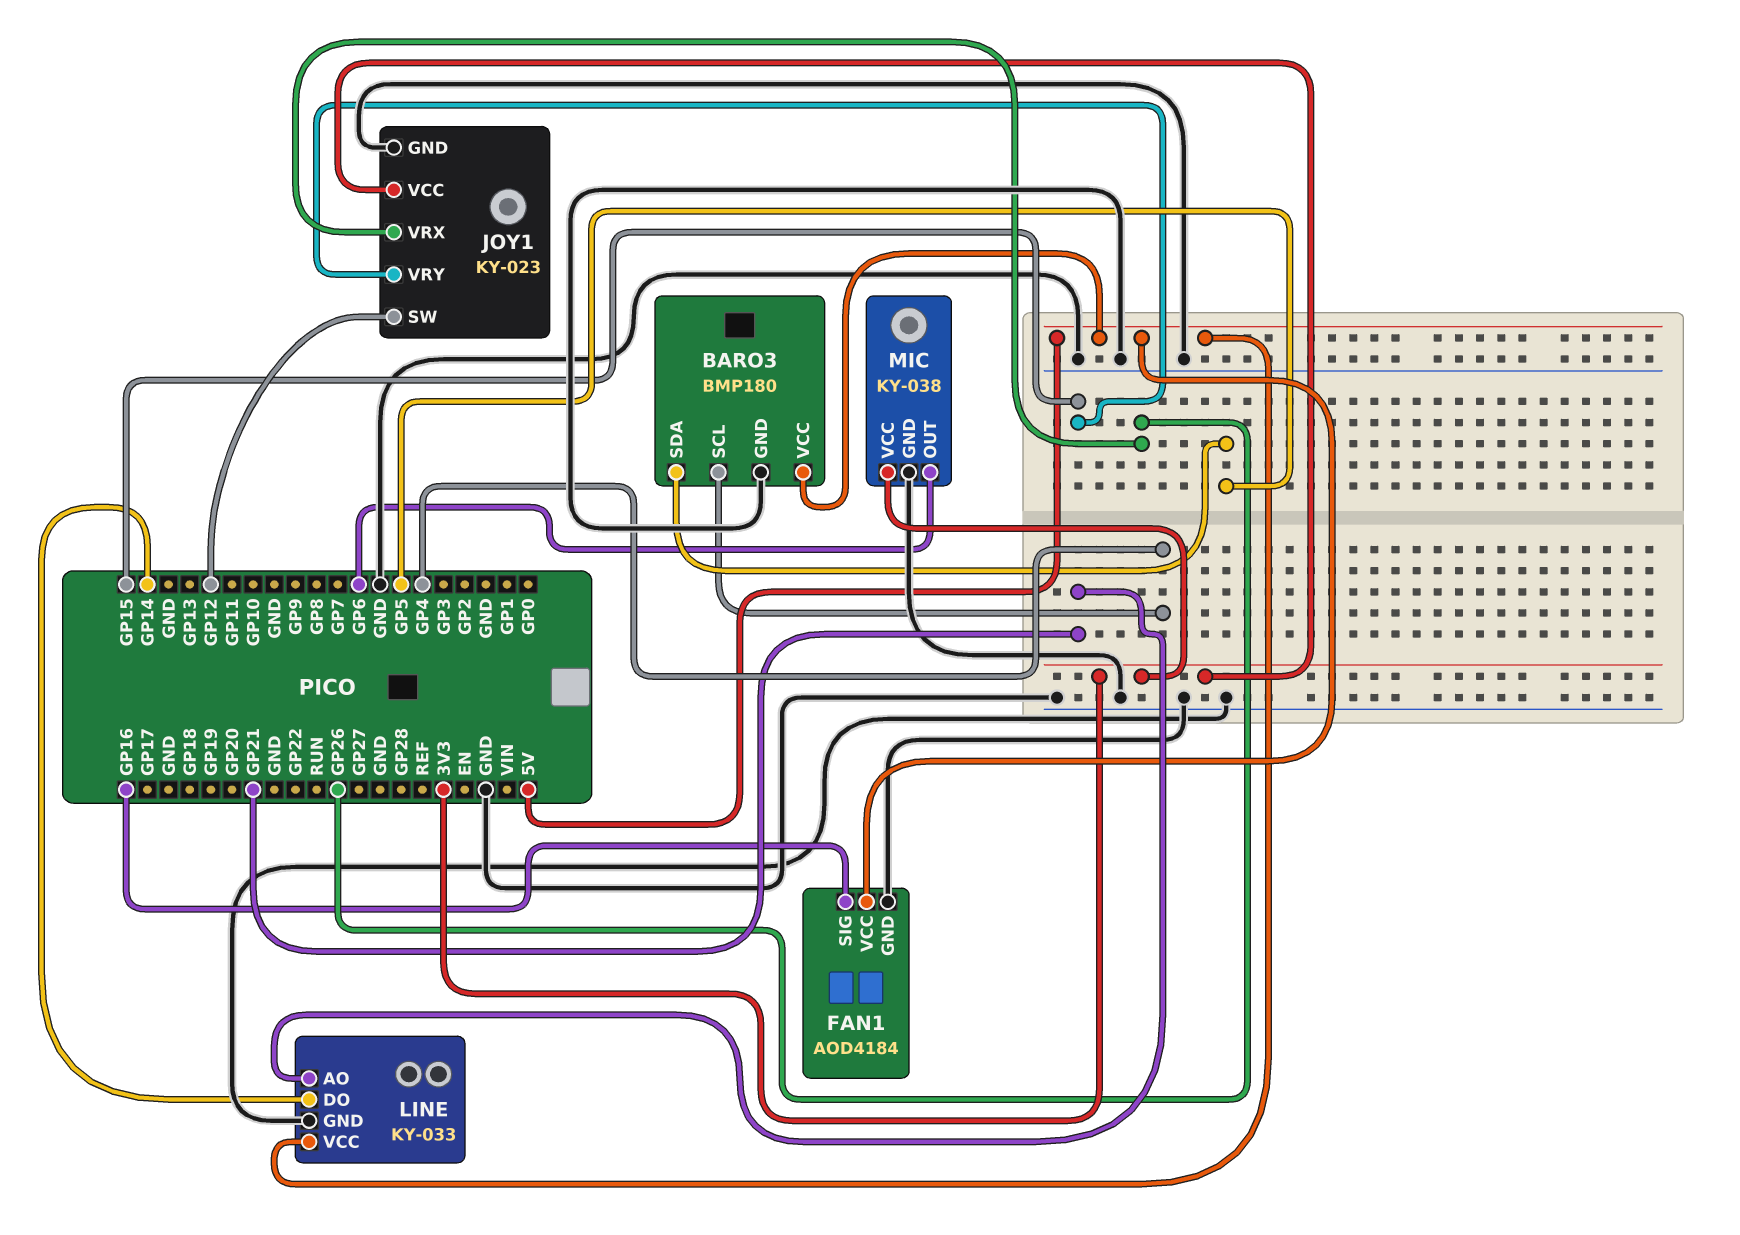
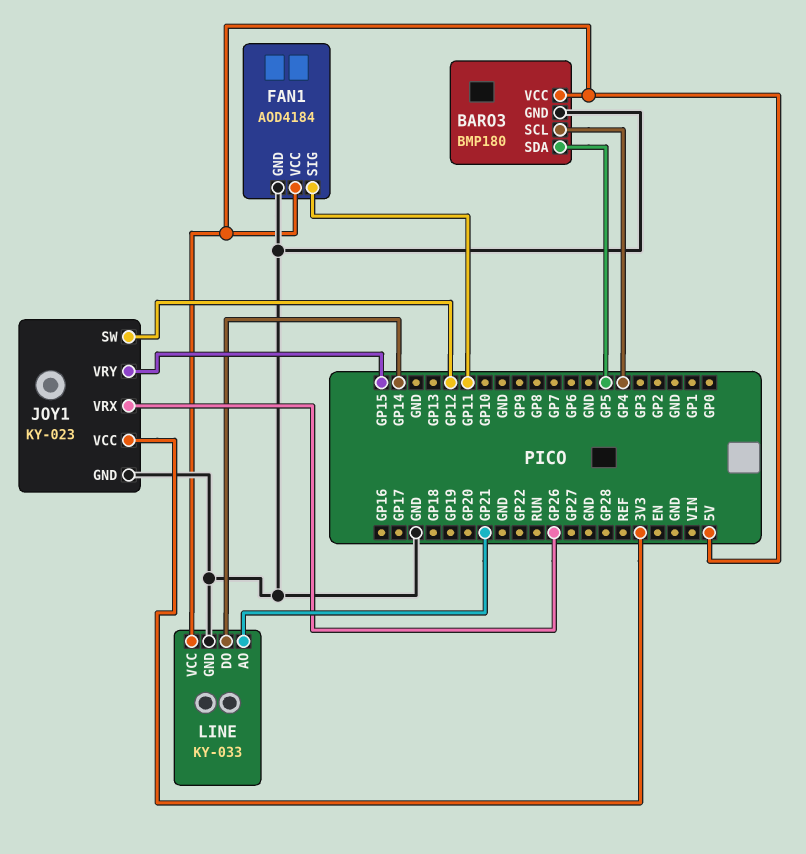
FAN1 pin SIG: GP16 -> GP11
MIC: KY-038 -> none
MIC pin GND: GND -> none
MIC pin OUT: GP6 -> none
MIC pin VCC: 3V3 -> none

